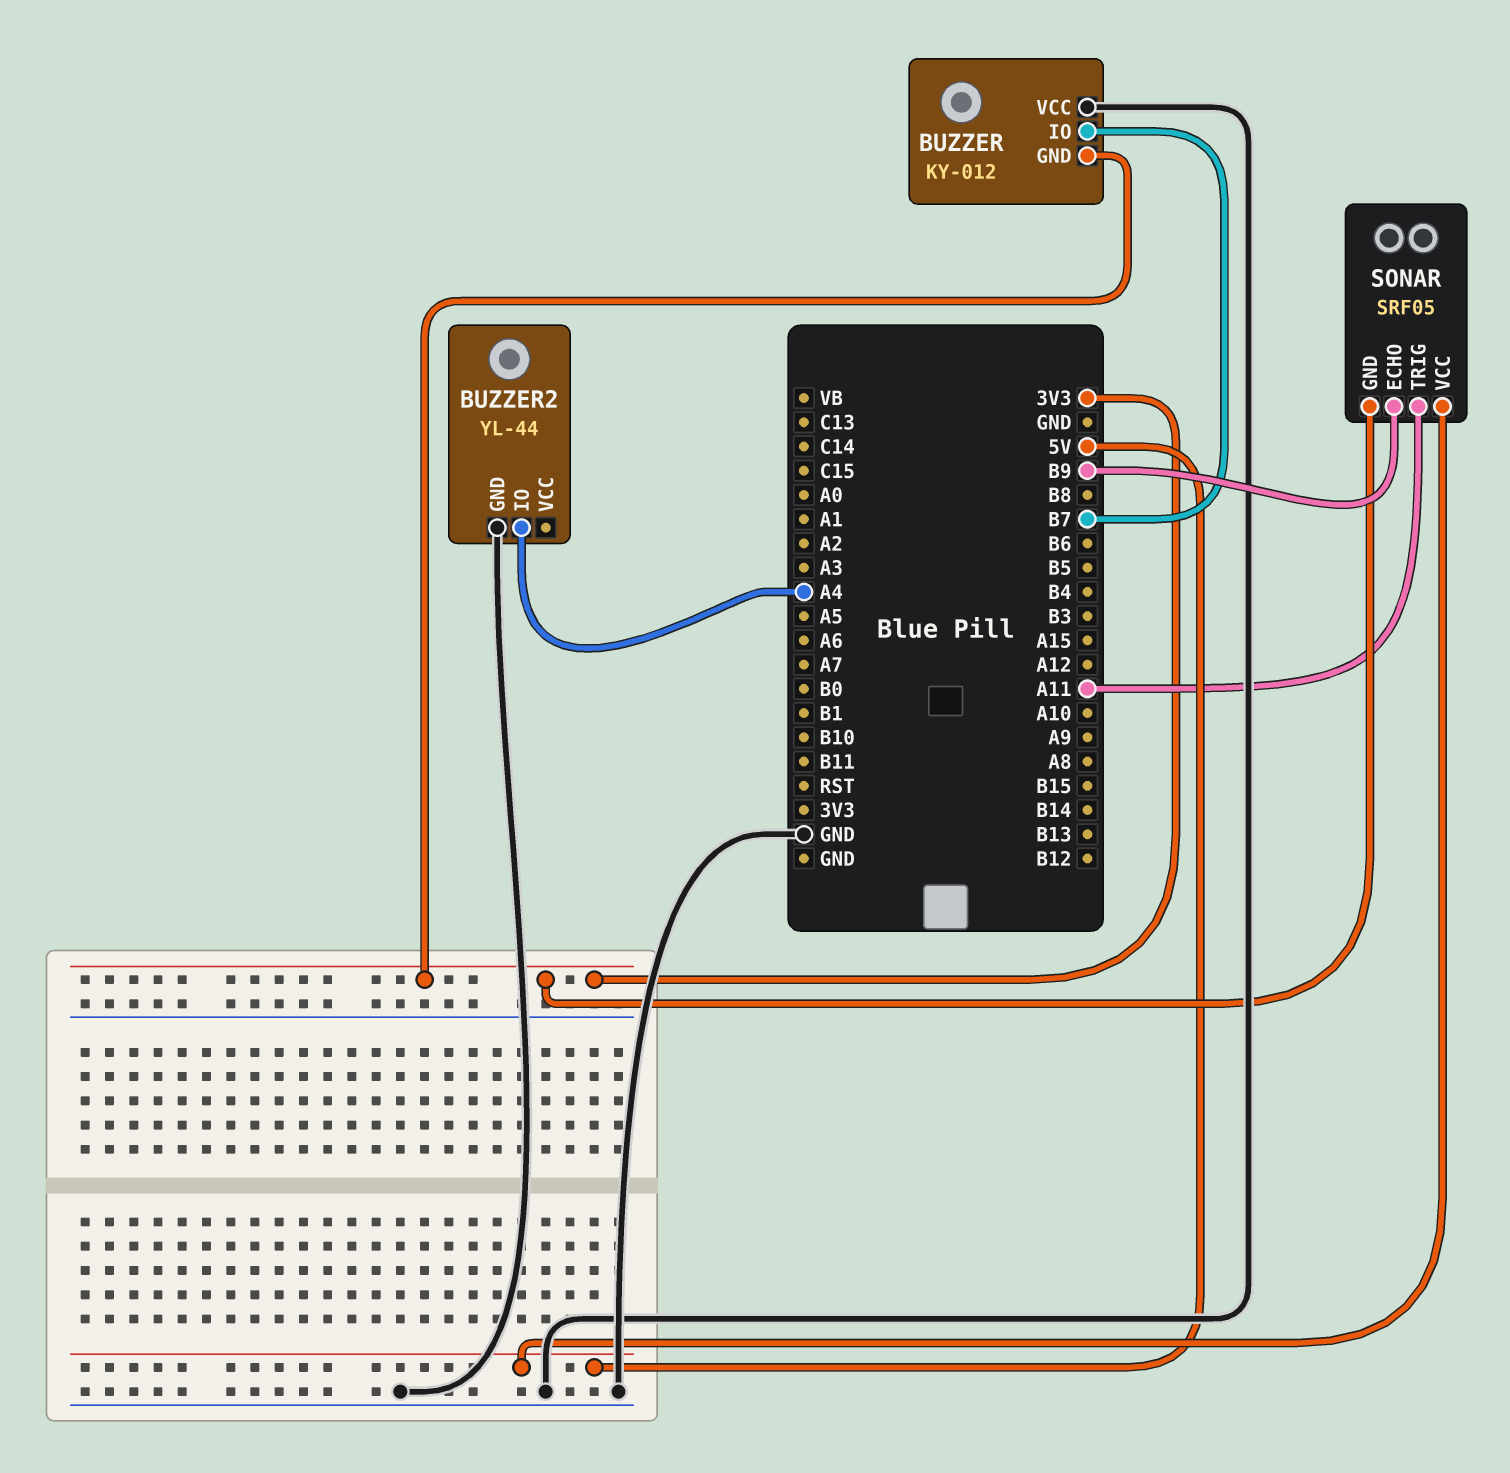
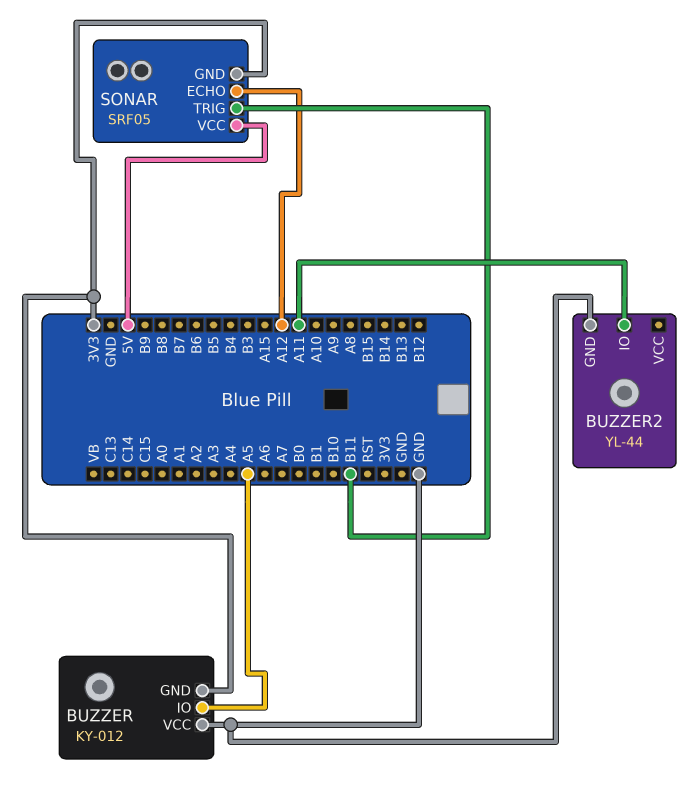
BUZZER pin IO: B7 -> A5
BUZZER2 pin IO: A4 -> A11
SONAR pin ECHO: B9 -> A12
SONAR pin TRIG: A11 -> B11

